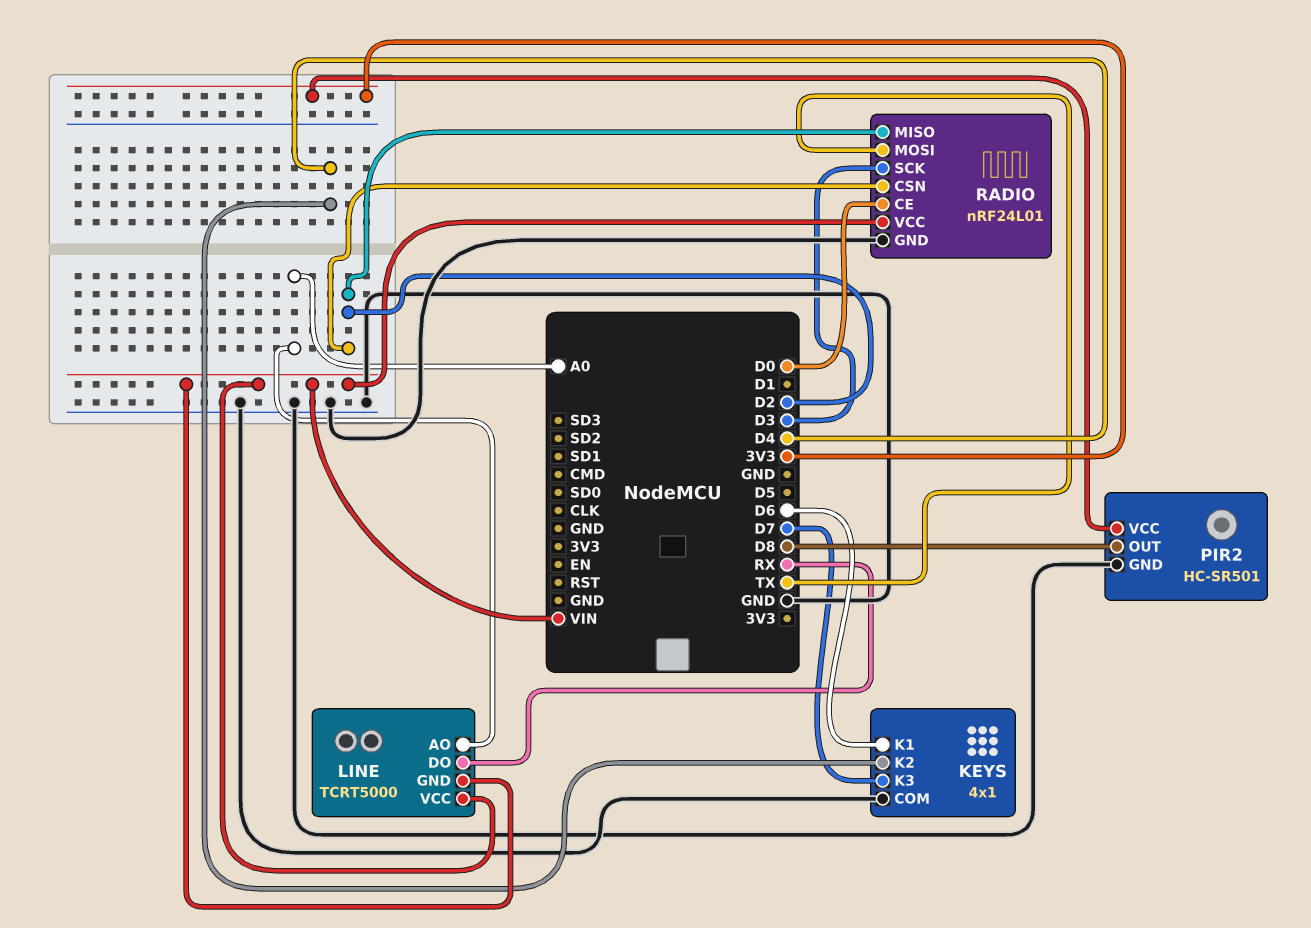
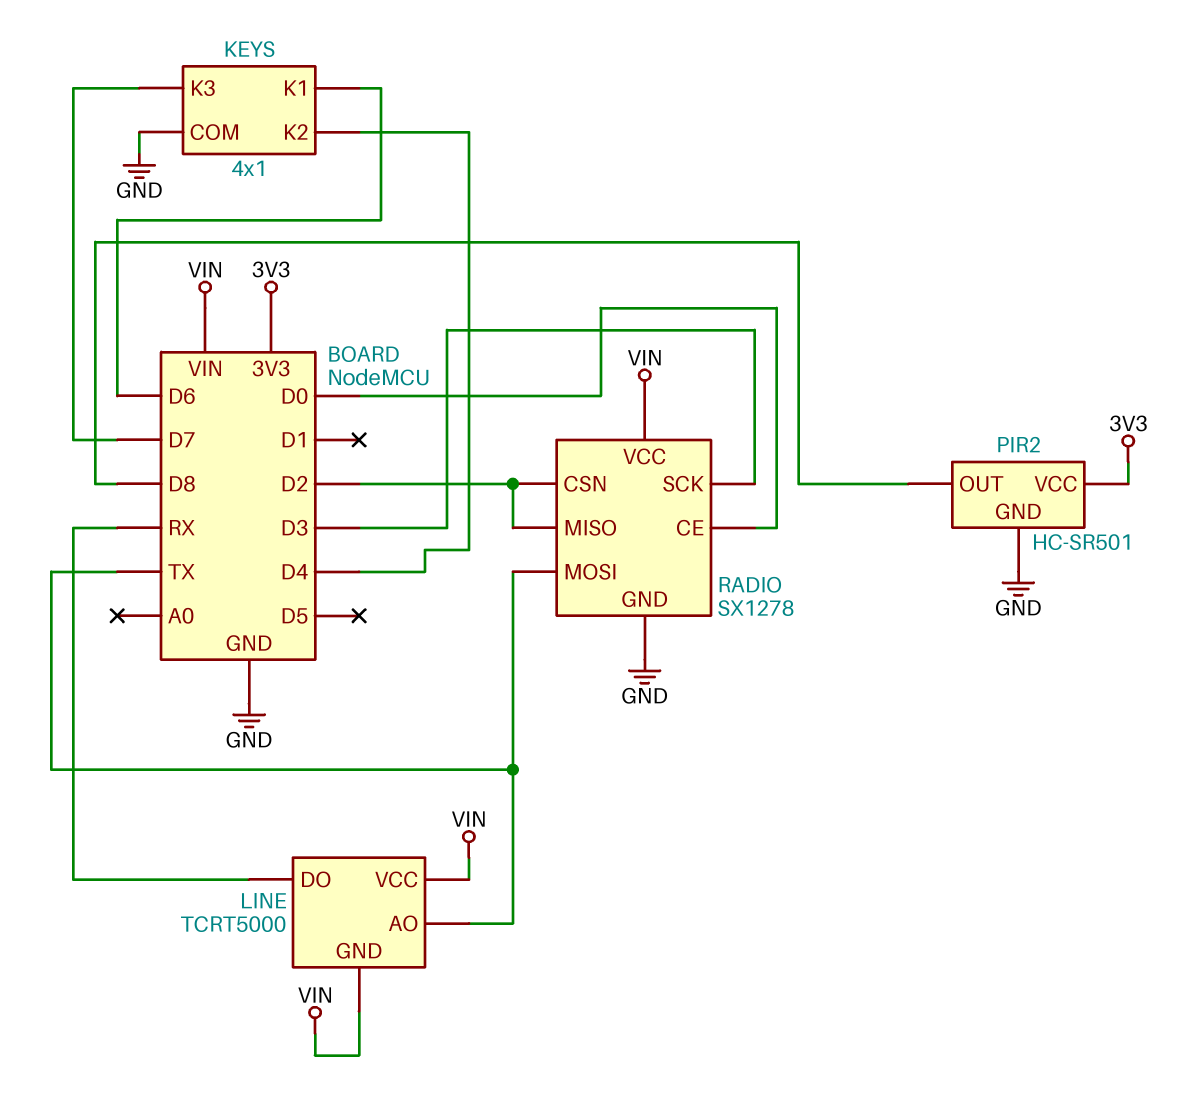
LINE pin AO: A0 -> TX
RADIO: nRF24L01 -> SX1278

